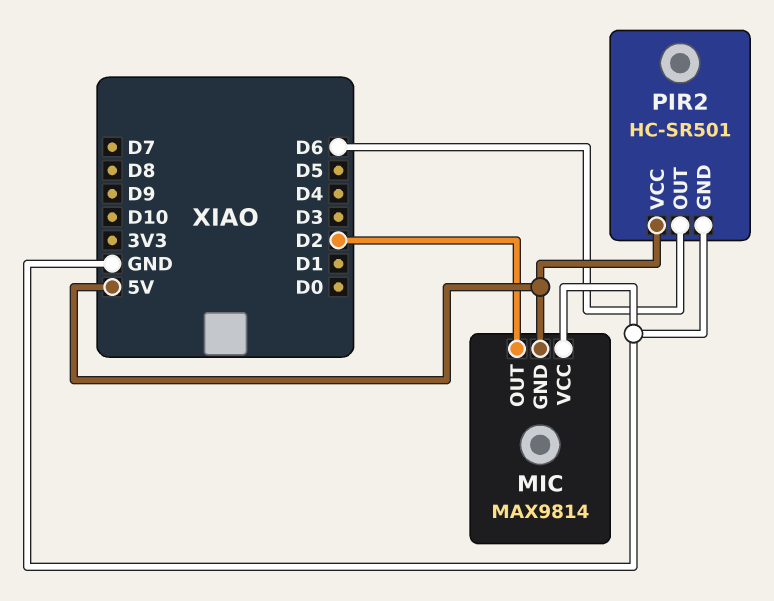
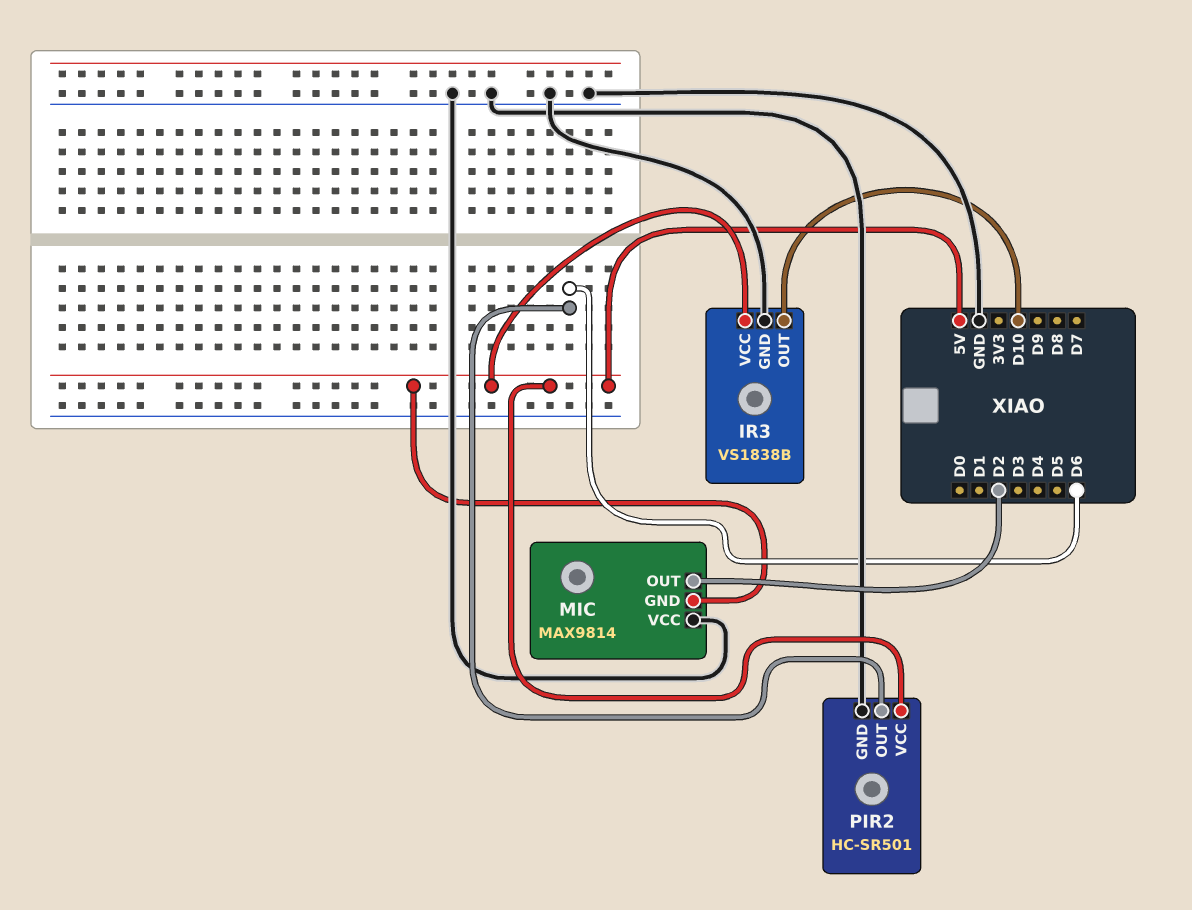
IR3: none -> VS1838B
IR3 pin GND: none -> GND
IR3 pin OUT: none -> D10
IR3 pin VCC: none -> 5V

